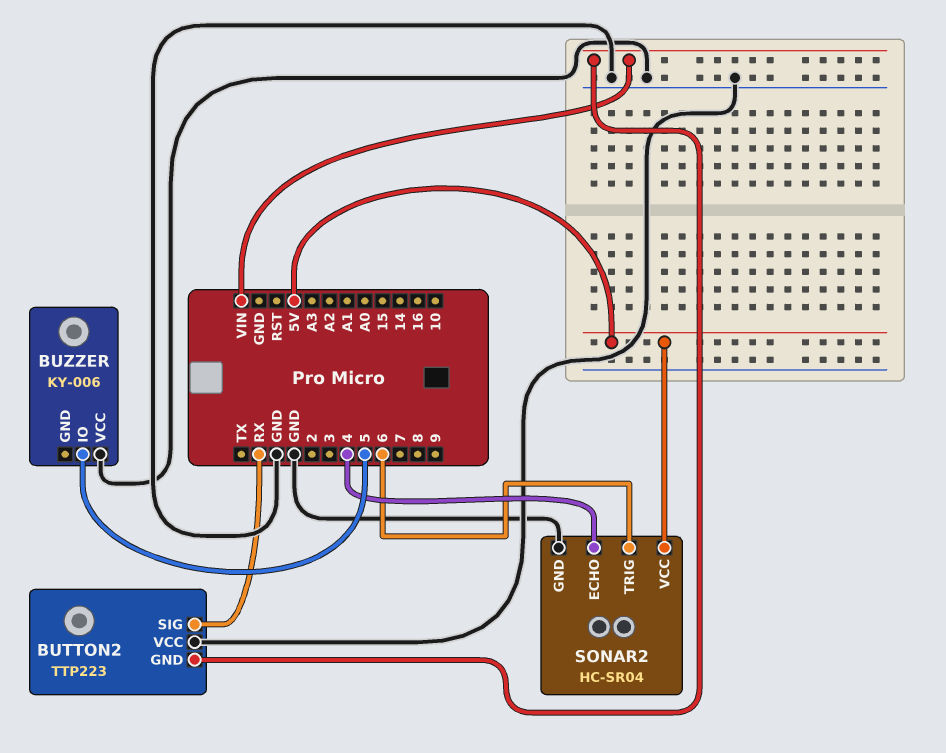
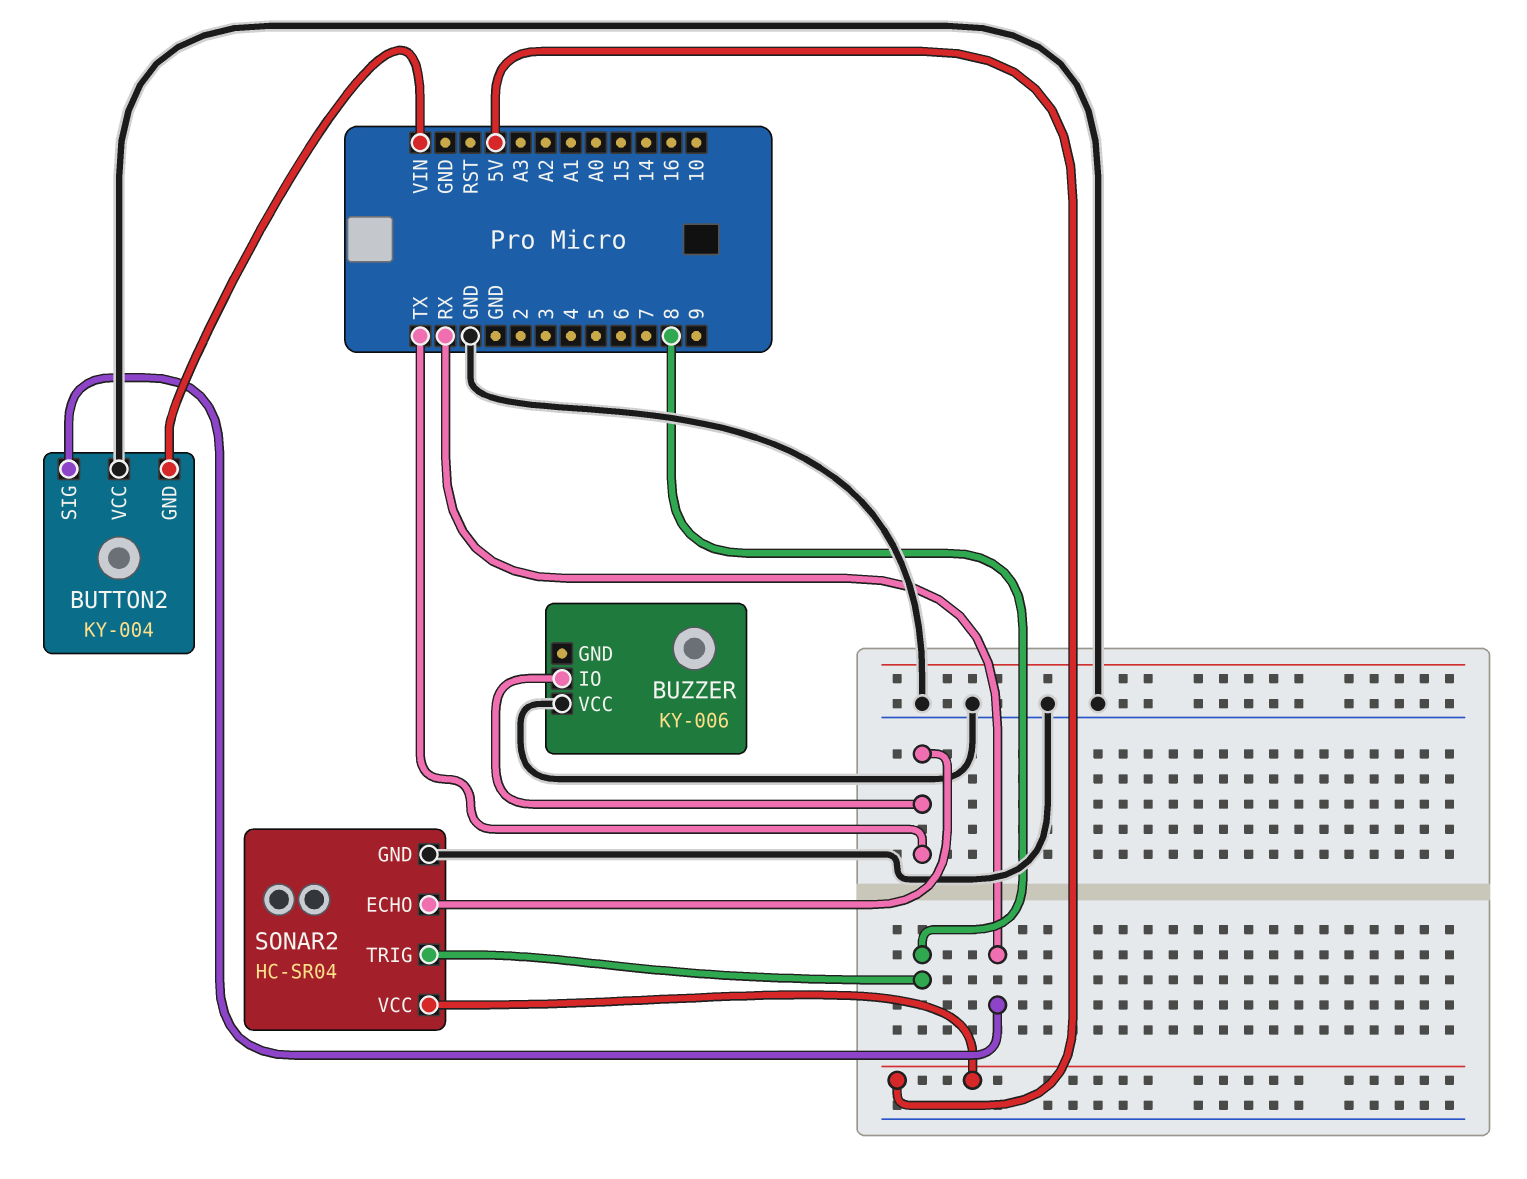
BUTTON2: TTP223 -> KY-004
BUZZER pin IO: 5 -> TX
SONAR2 pin ECHO: 4 -> TX
SONAR2 pin TRIG: 6 -> 8

